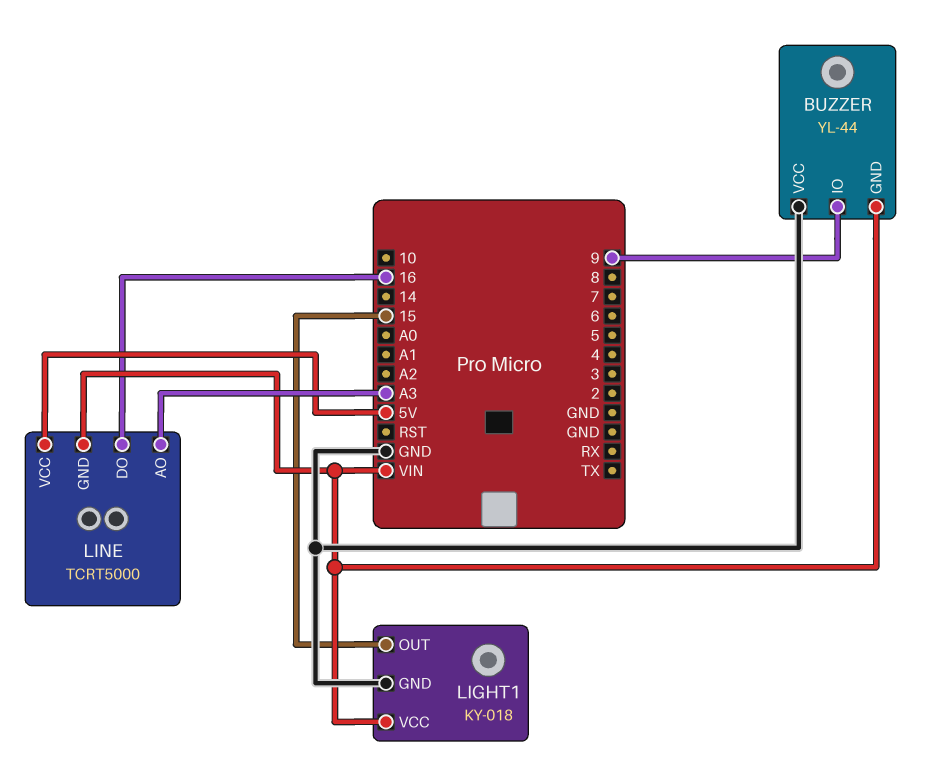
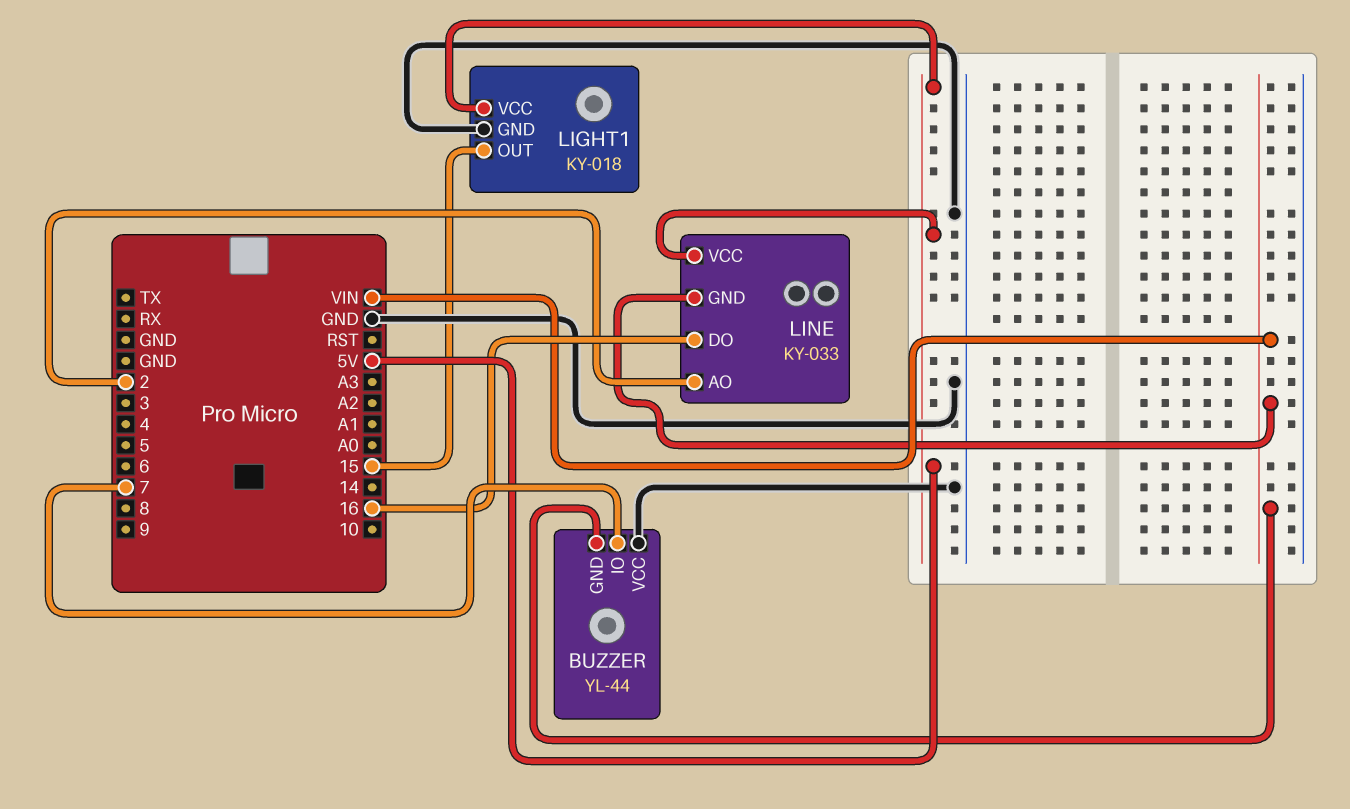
BUZZER pin IO: 9 -> 7
LIGHT1 pin VCC: VIN -> 5V
LINE: TCRT5000 -> KY-033
LINE pin AO: A3 -> 2

